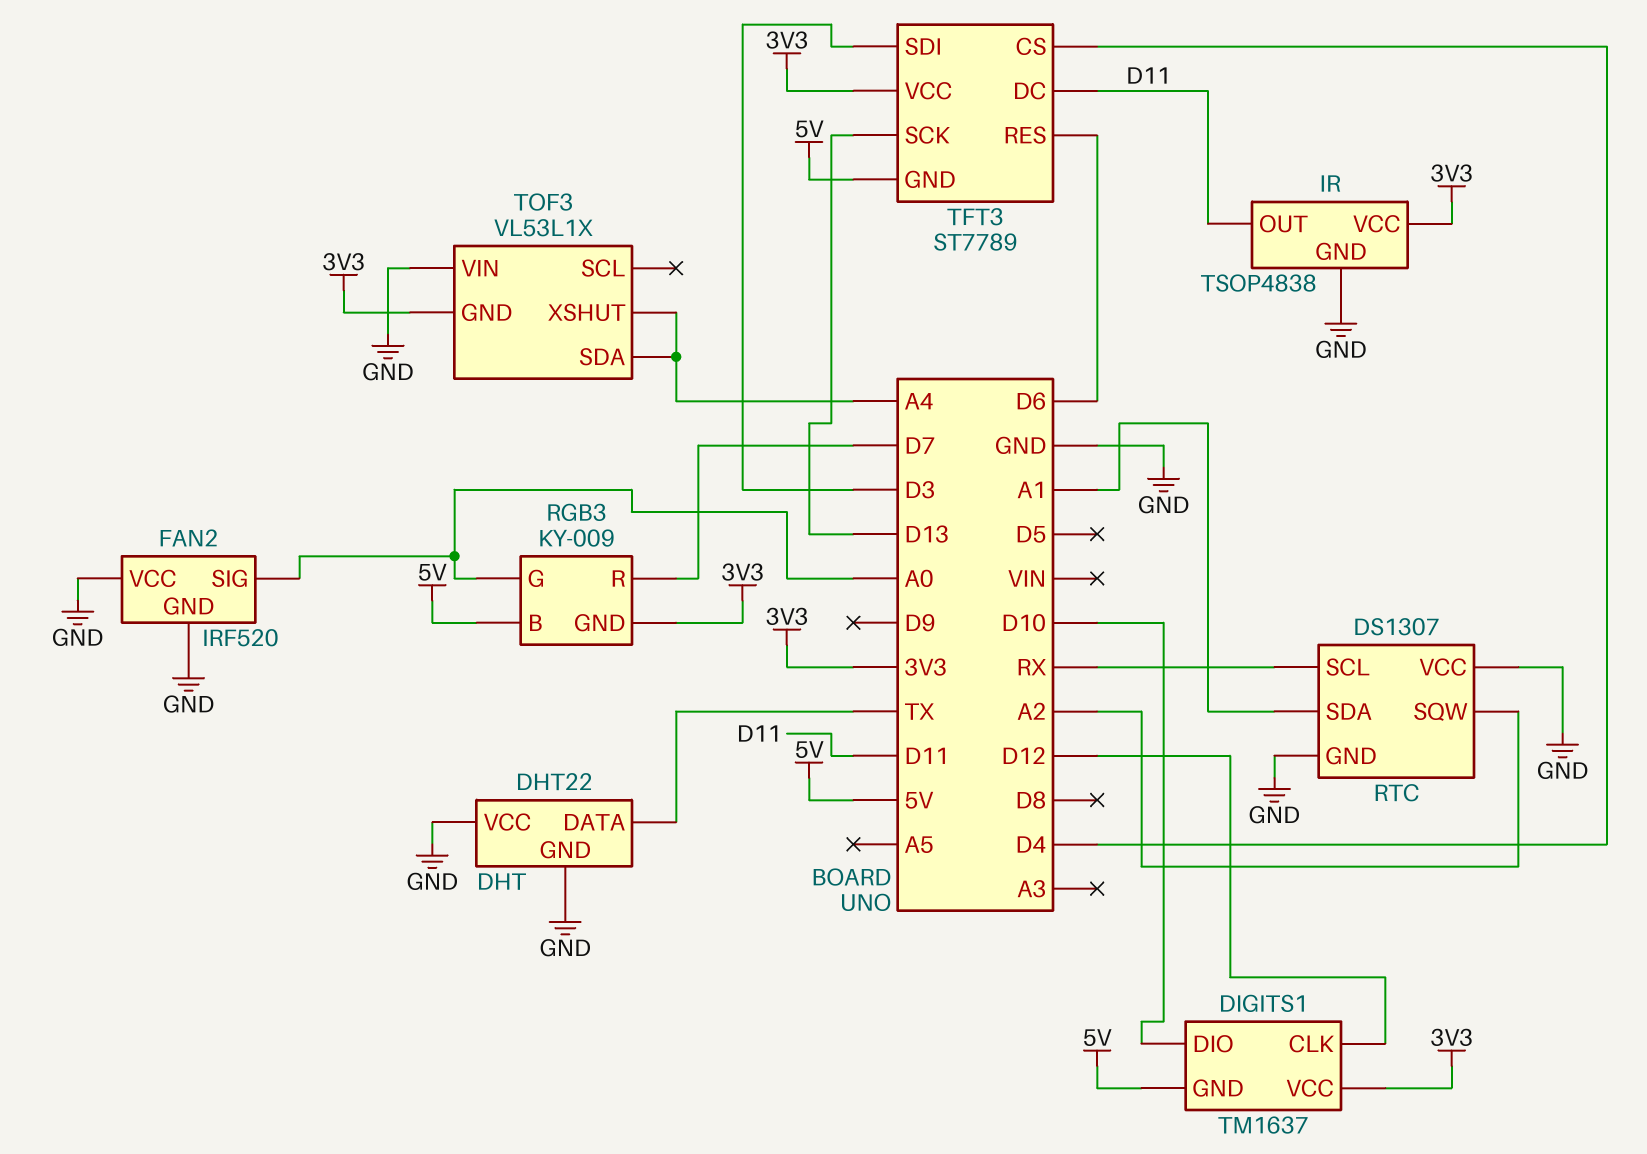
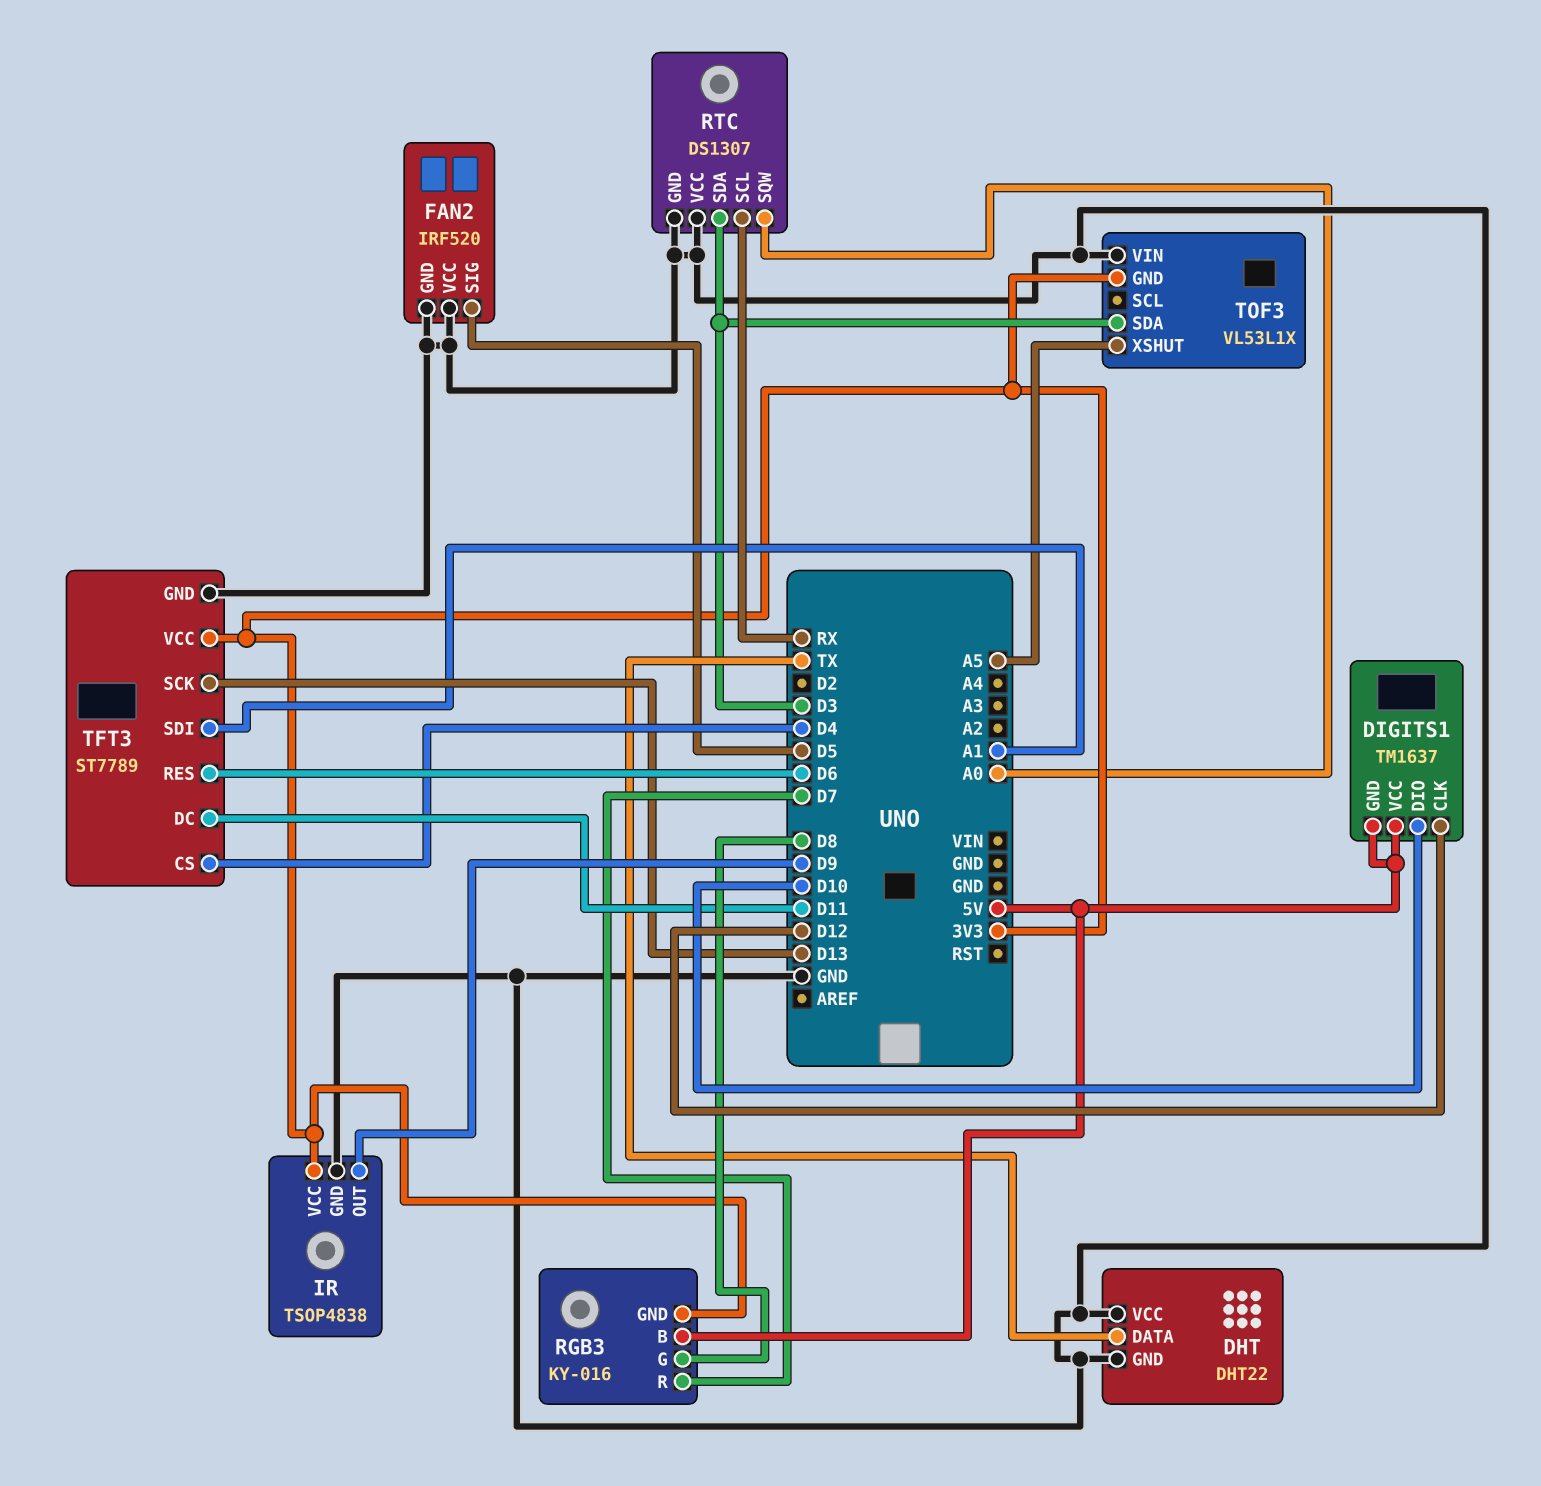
DIGITS1 pin VCC: 3V3 -> 5V
FAN2 pin SIG: A0 -> D5
IR pin OUT: D11 -> D9
RGB3: KY-009 -> KY-016
RGB3 pin G: A0 -> D8
RTC pin SDA: A1 -> D3
RTC pin SQW: A2 -> A0
TFT3 pin GND: 5V -> GND
TFT3 pin SDI: D3 -> A1
TOF3 pin SDA: A4 -> D3
TOF3 pin XSHUT: A4 -> A5

